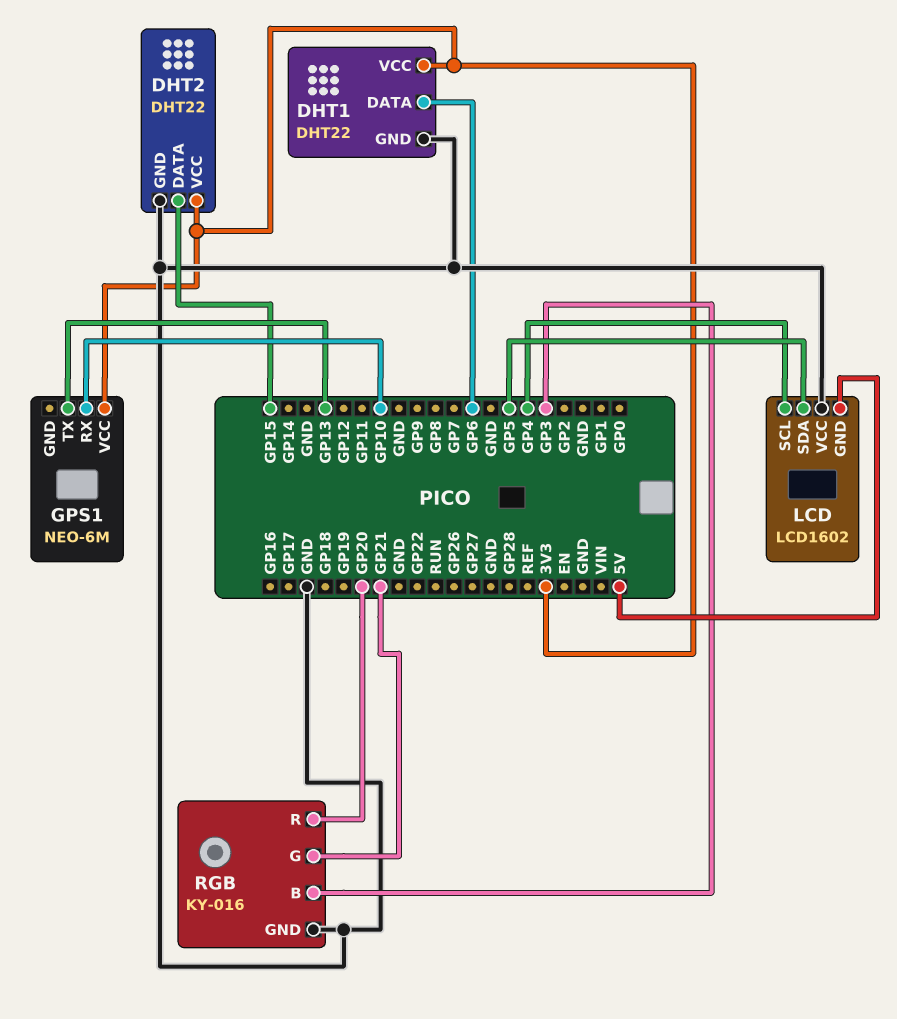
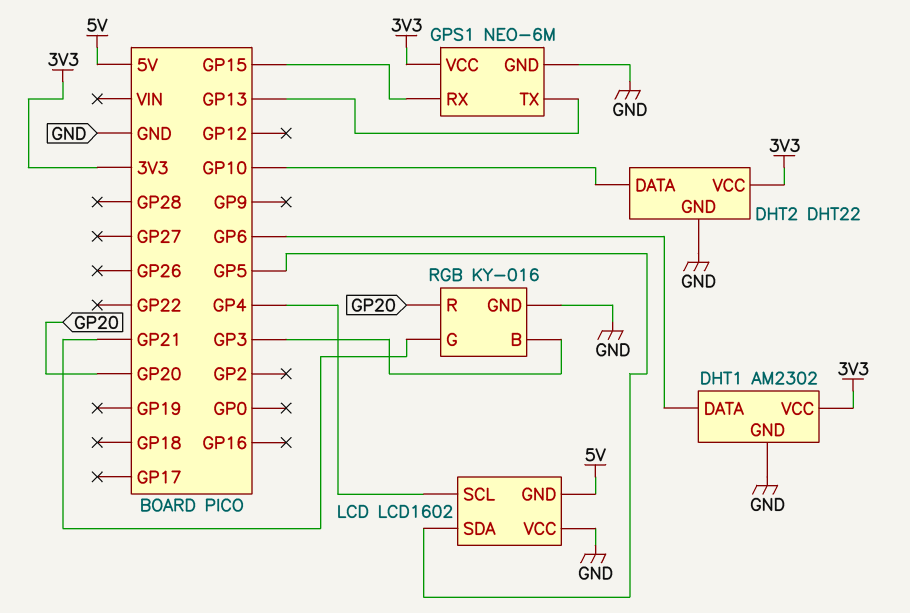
DHT1: DHT22 -> AM2302
DHT2 pin DATA: GP15 -> GP10
GPS1 pin GND: none -> GND
GPS1 pin RX: GP10 -> GP15

